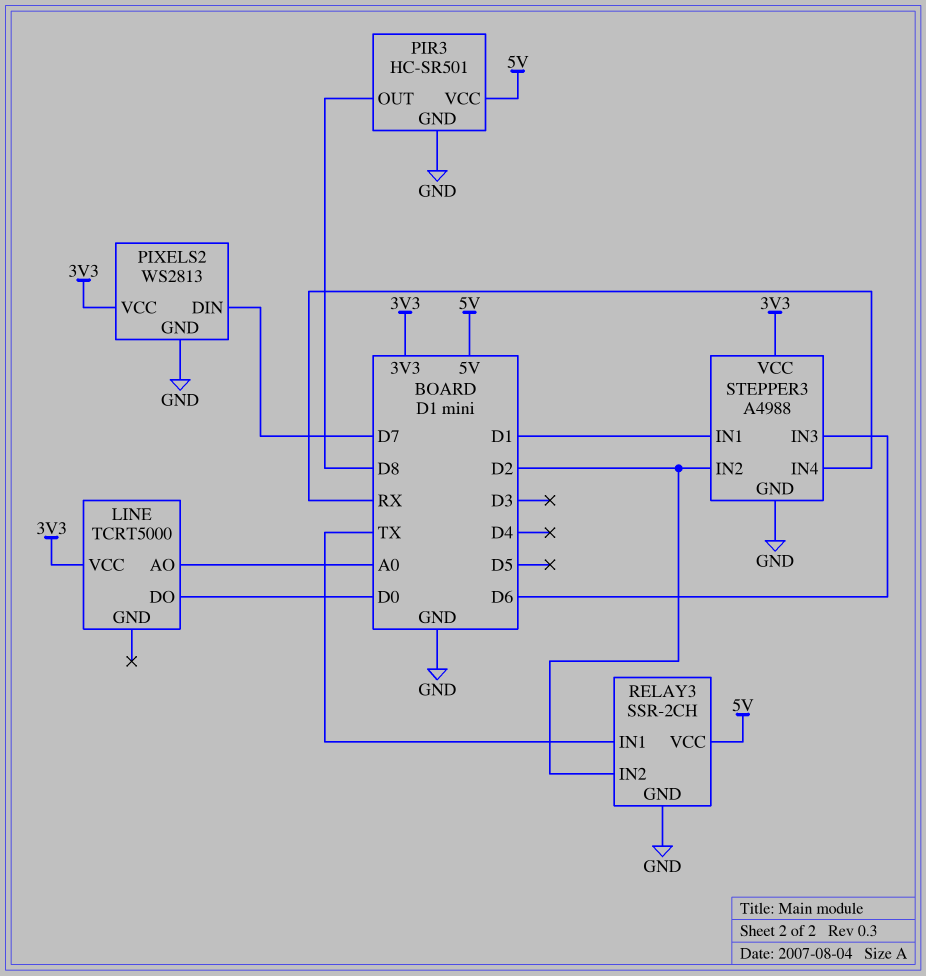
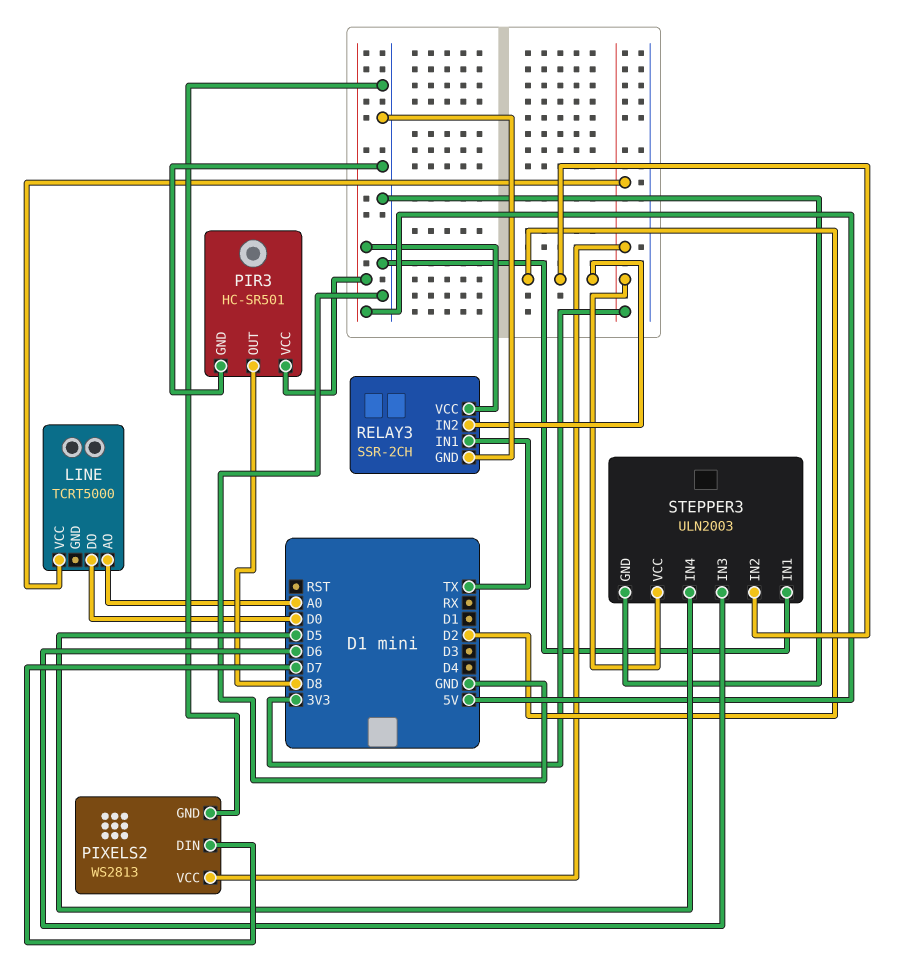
STEPPER3: A4988 -> ULN2003
STEPPER3 pin IN1: D1 -> GND
STEPPER3 pin IN4: RX -> D5

